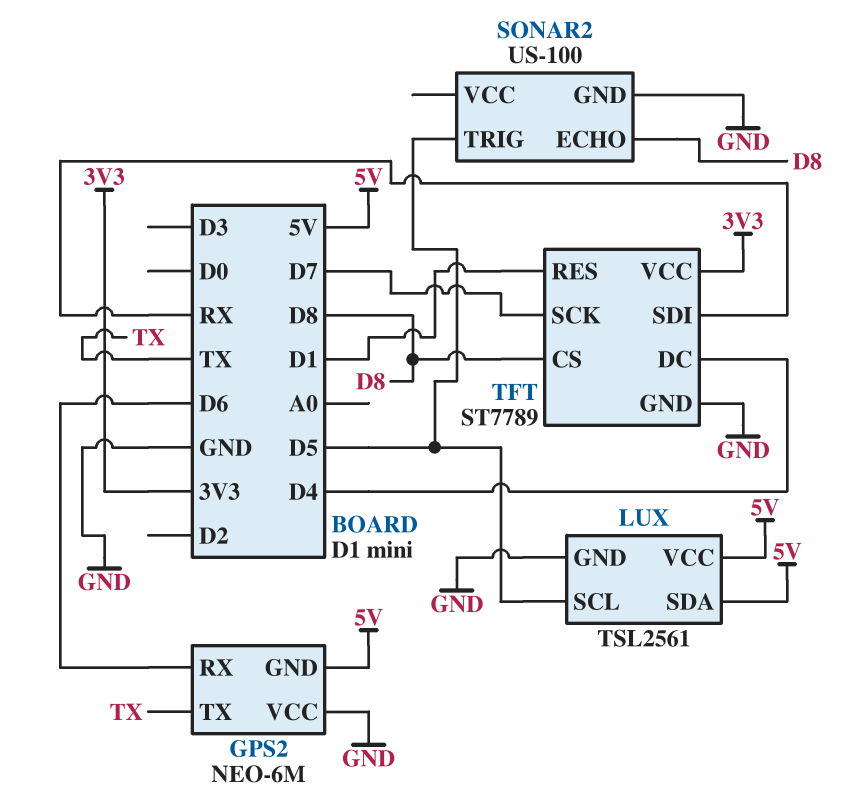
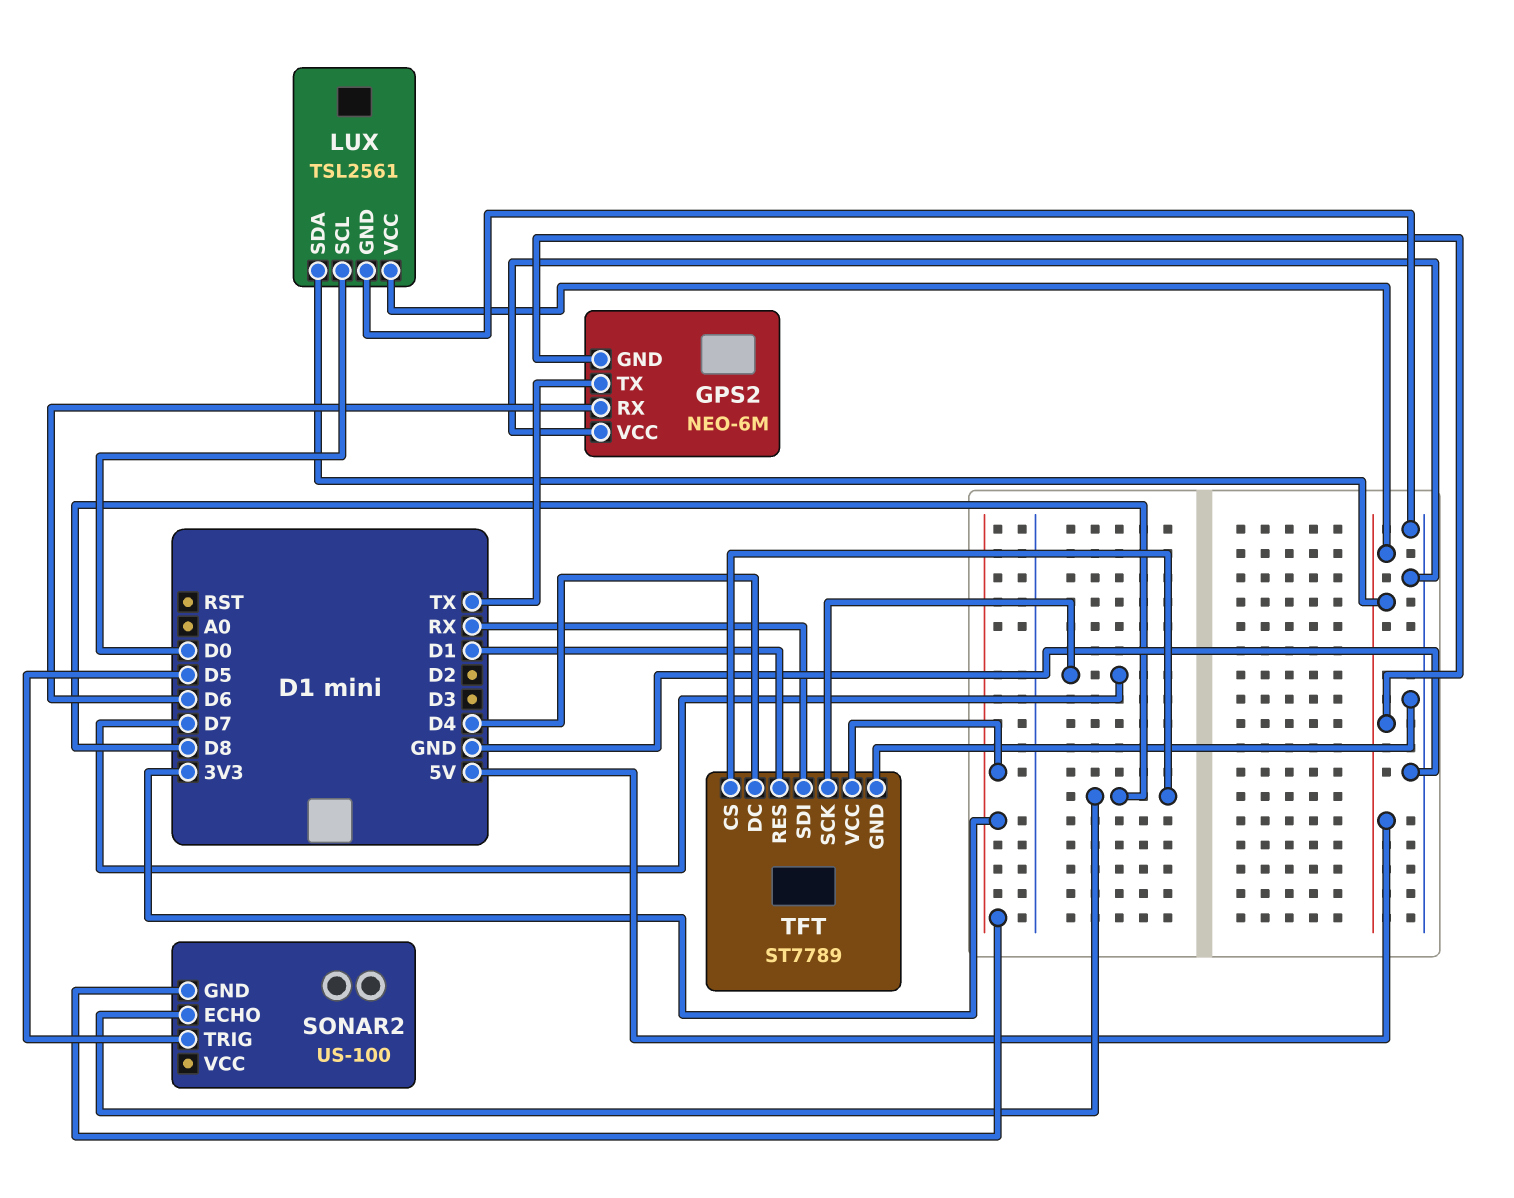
LUX pin SCL: D5 -> D0
SONAR2 pin GND: GND -> 3V3

